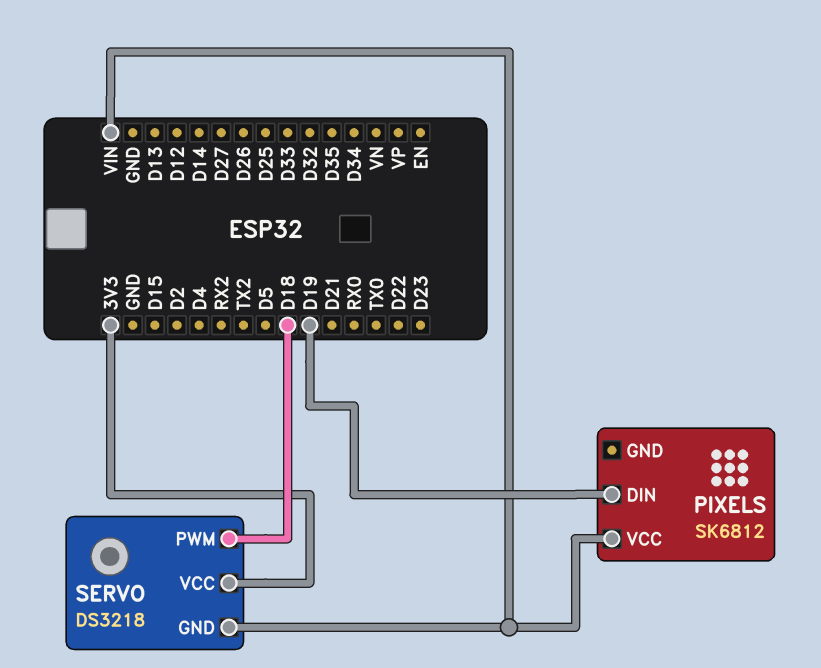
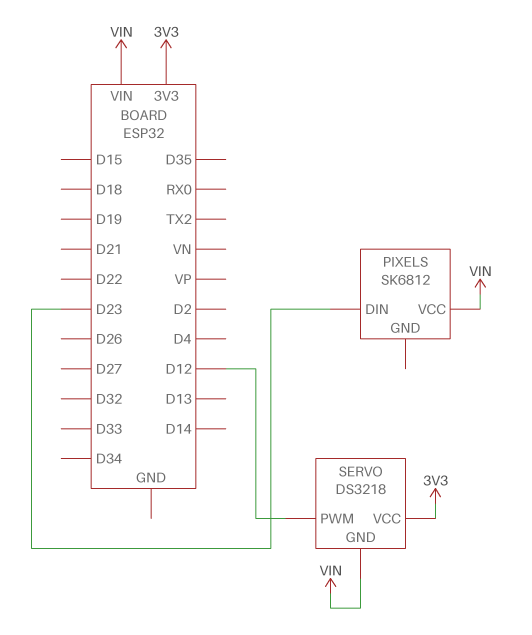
PIXELS pin DIN: D19 -> D23
SERVO pin PWM: D18 -> D12

